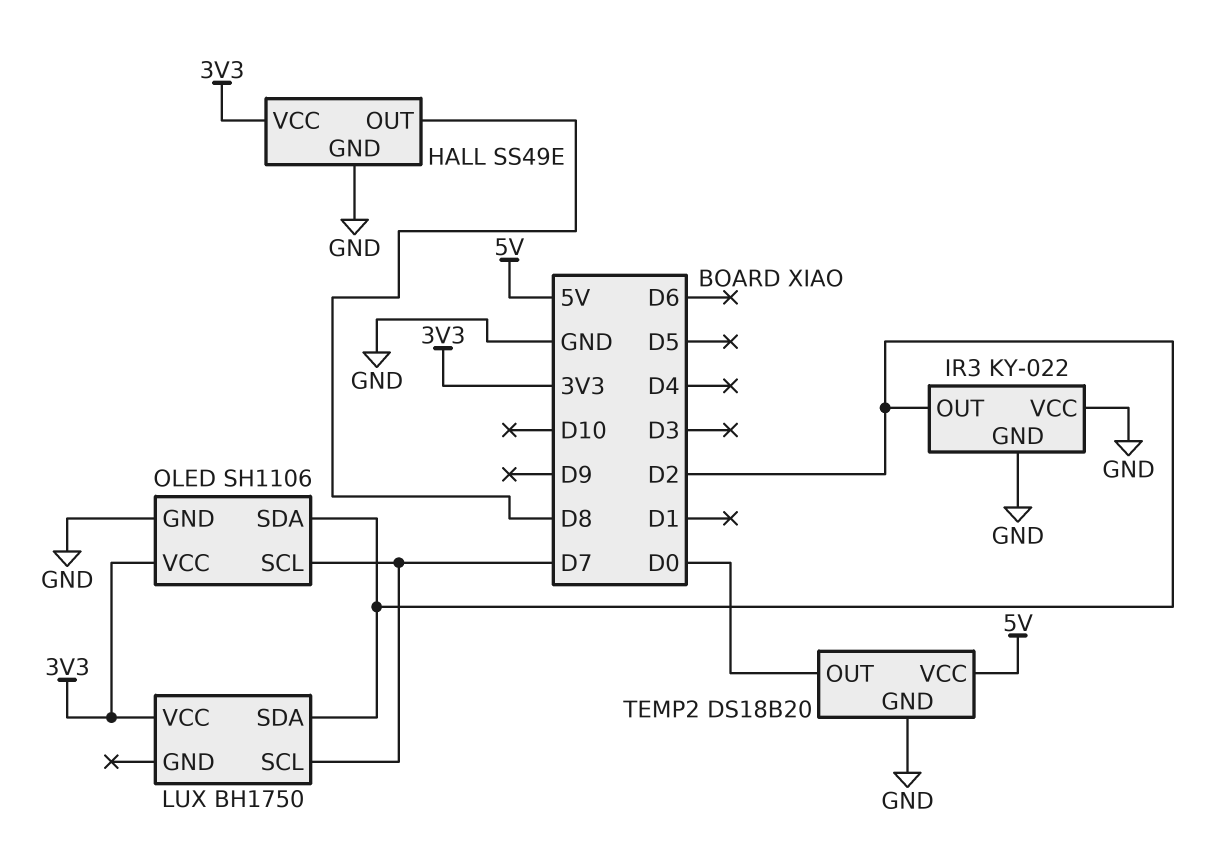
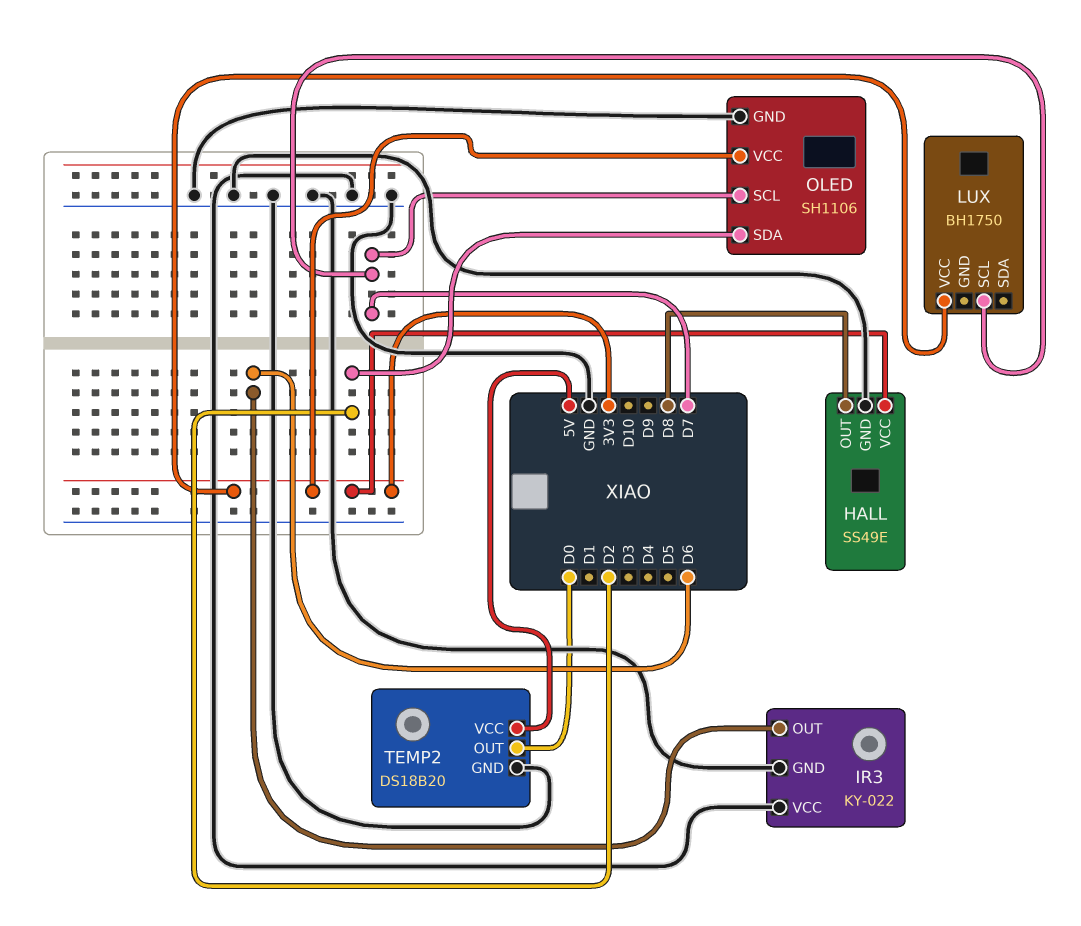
IR3 pin OUT: D2 -> D6
LUX pin SDA: D2 -> none

